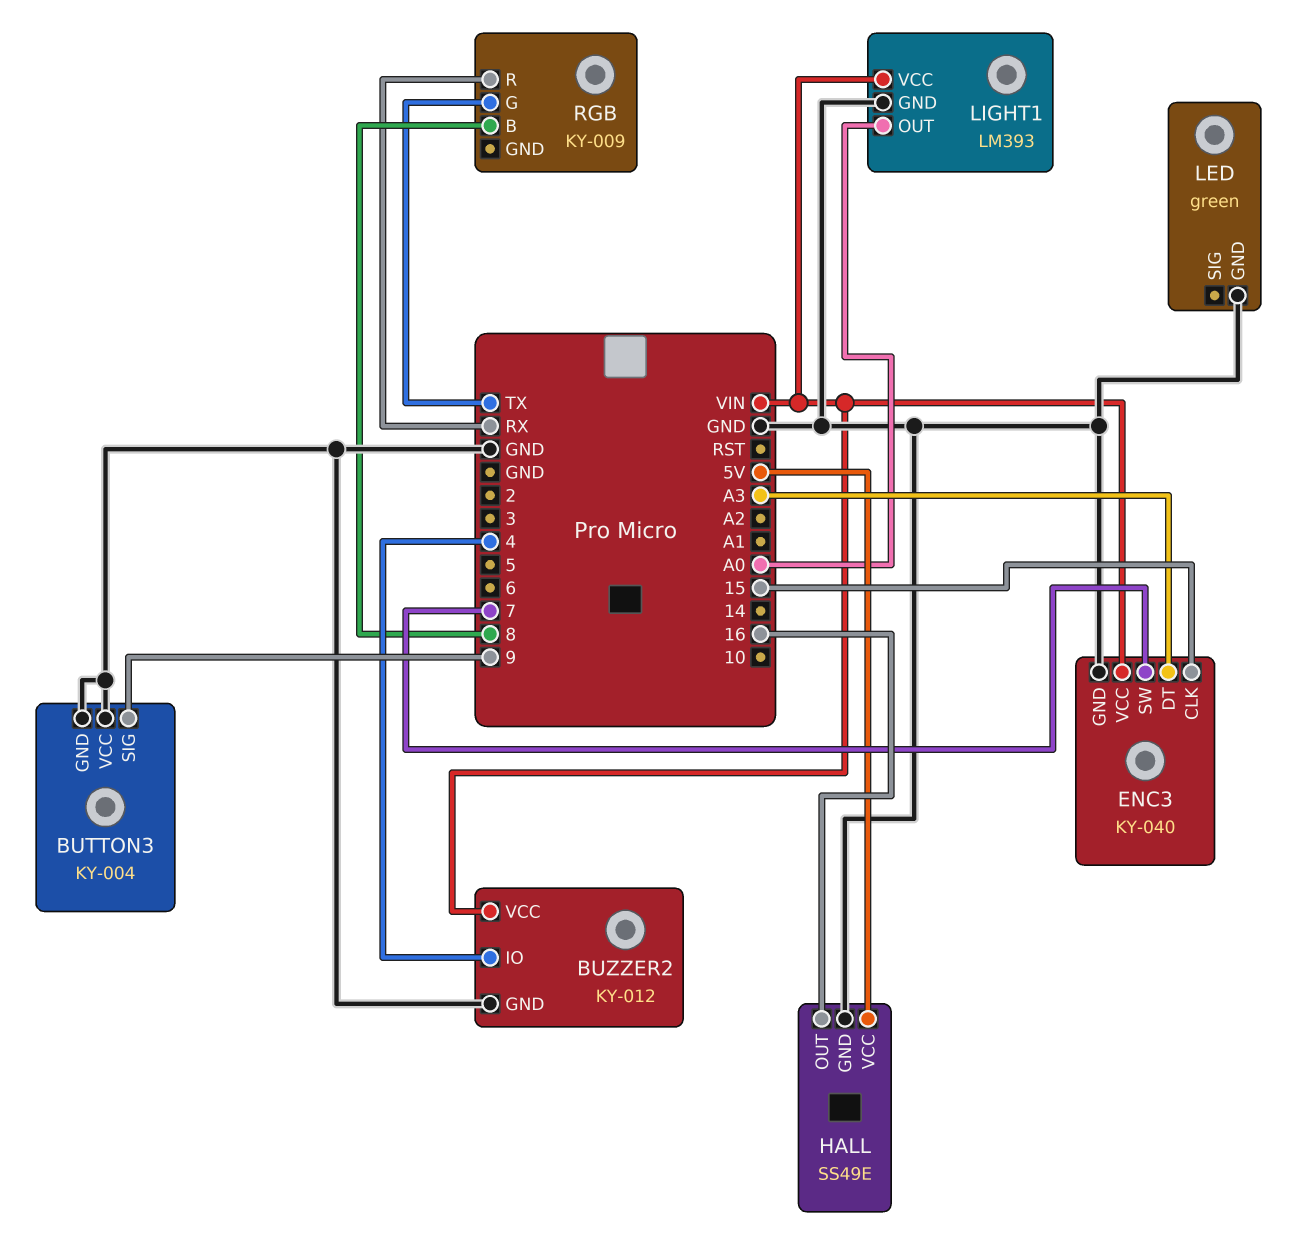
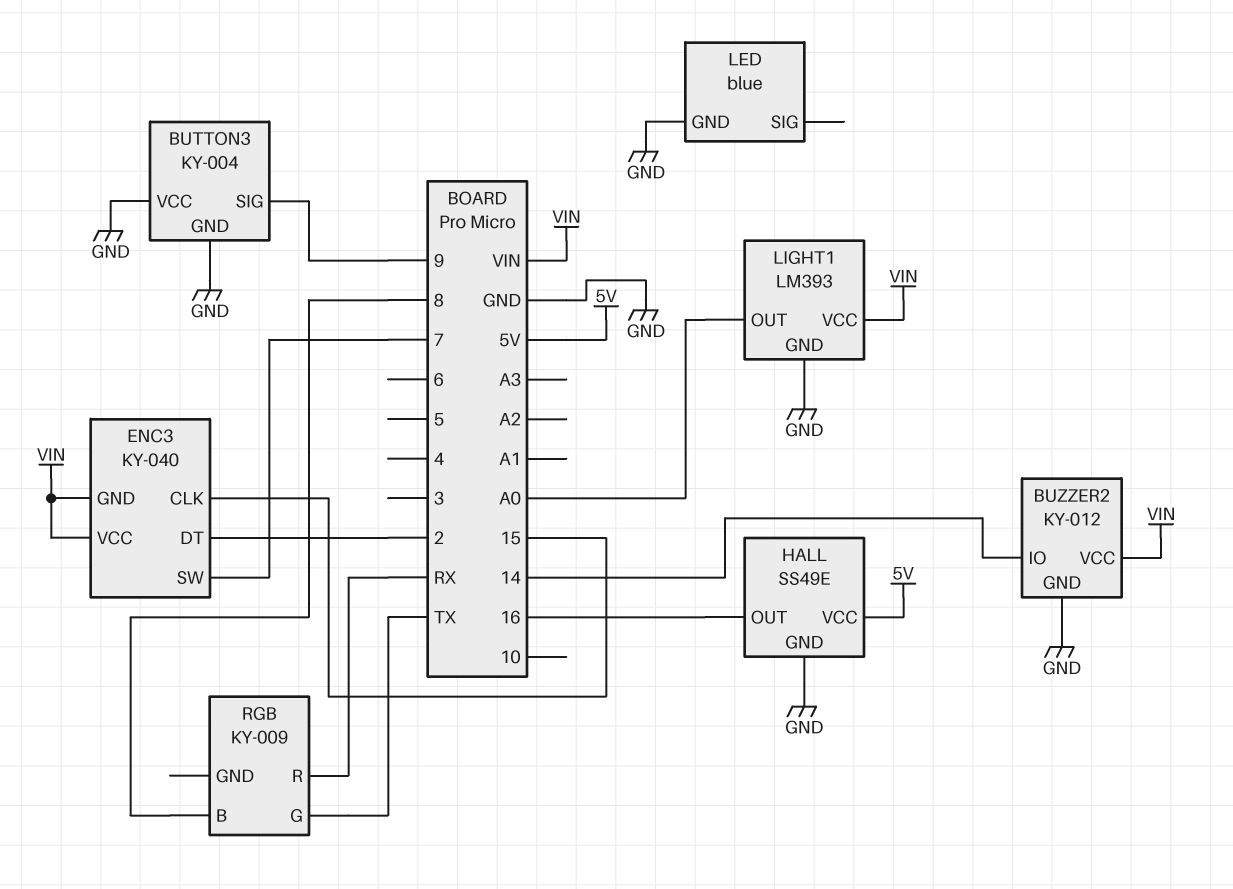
BUZZER2 pin IO: 4 -> 14
ENC3 pin DT: A3 -> 2
ENC3 pin GND: GND -> VIN
LED: green -> blue

